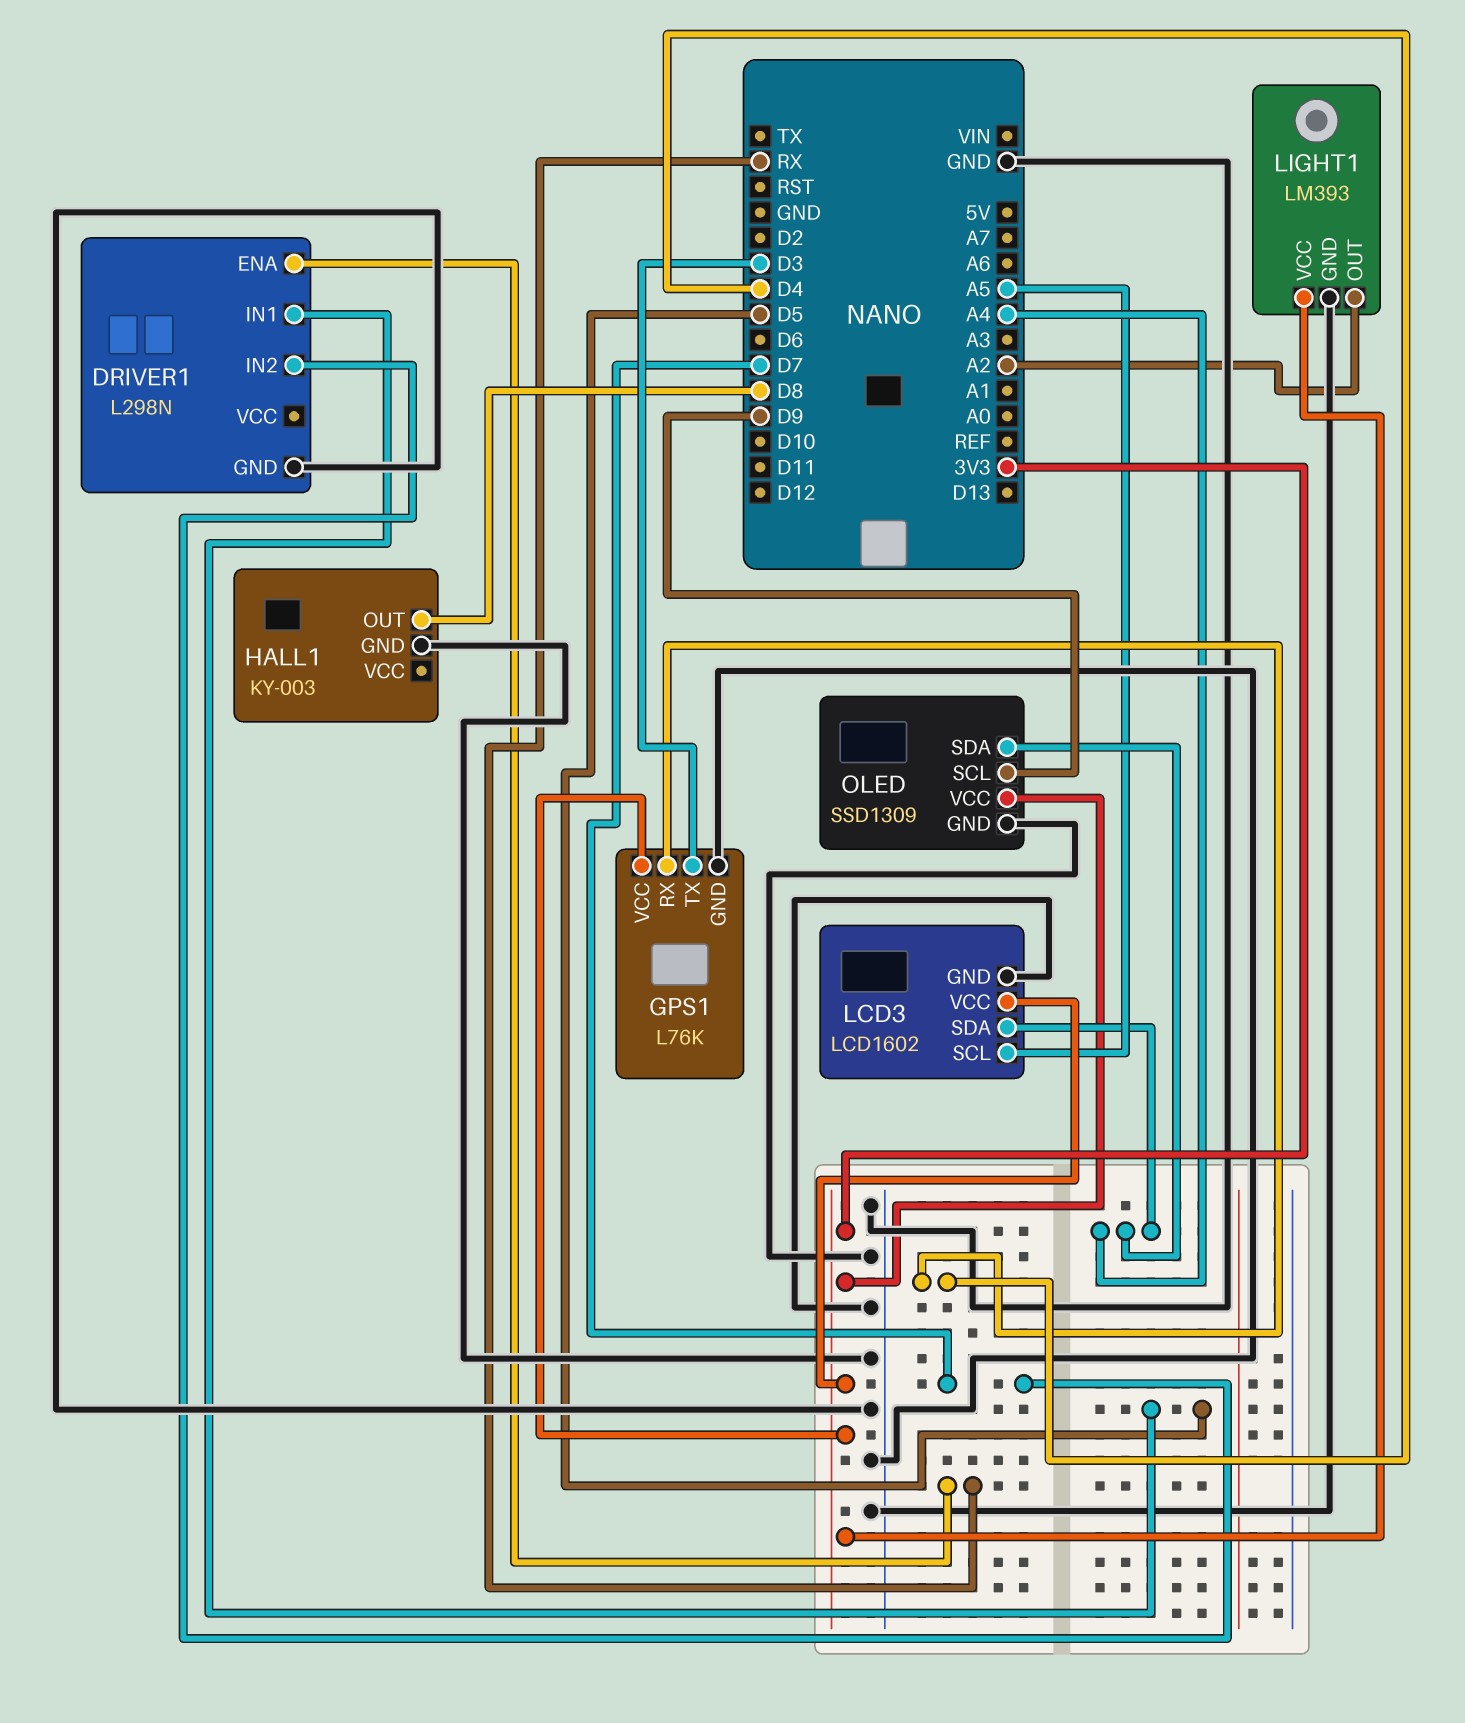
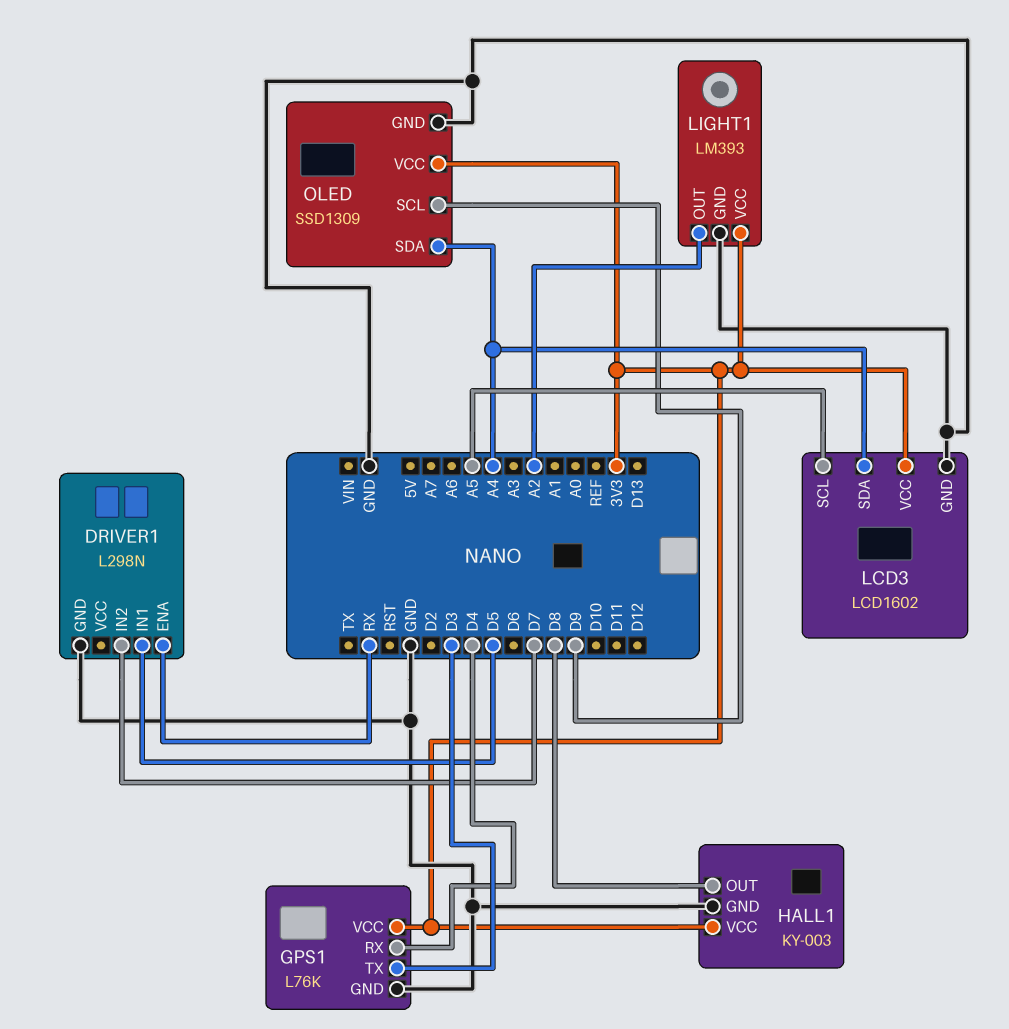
HALL1 pin VCC: none -> 3V3

